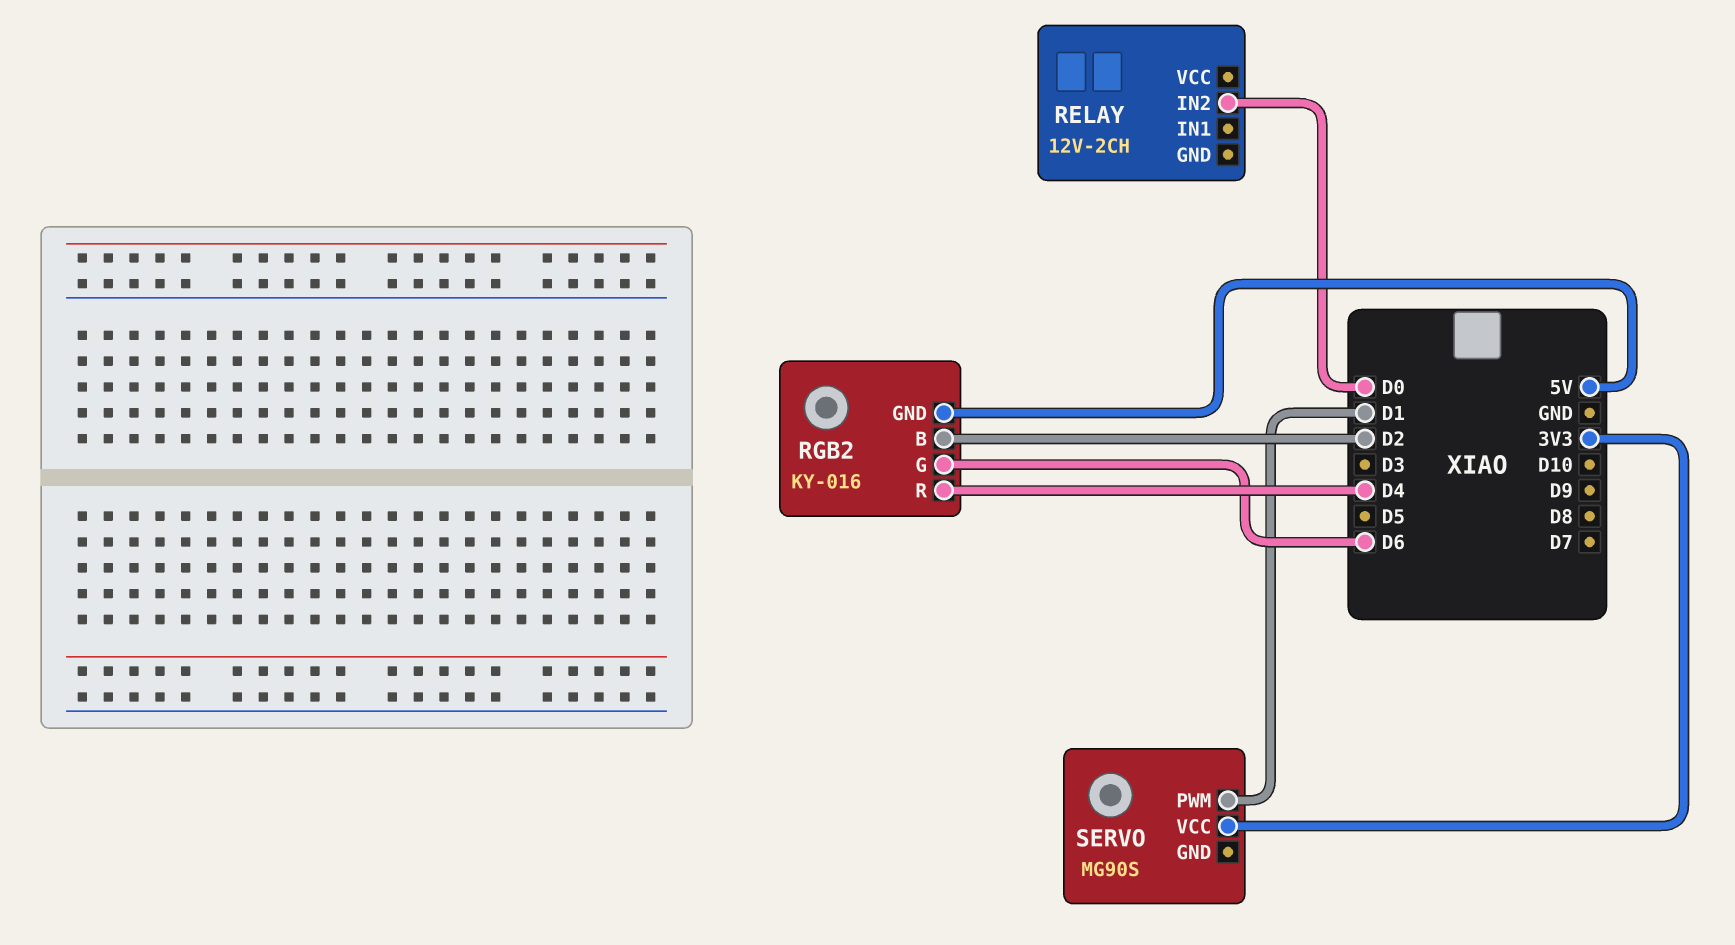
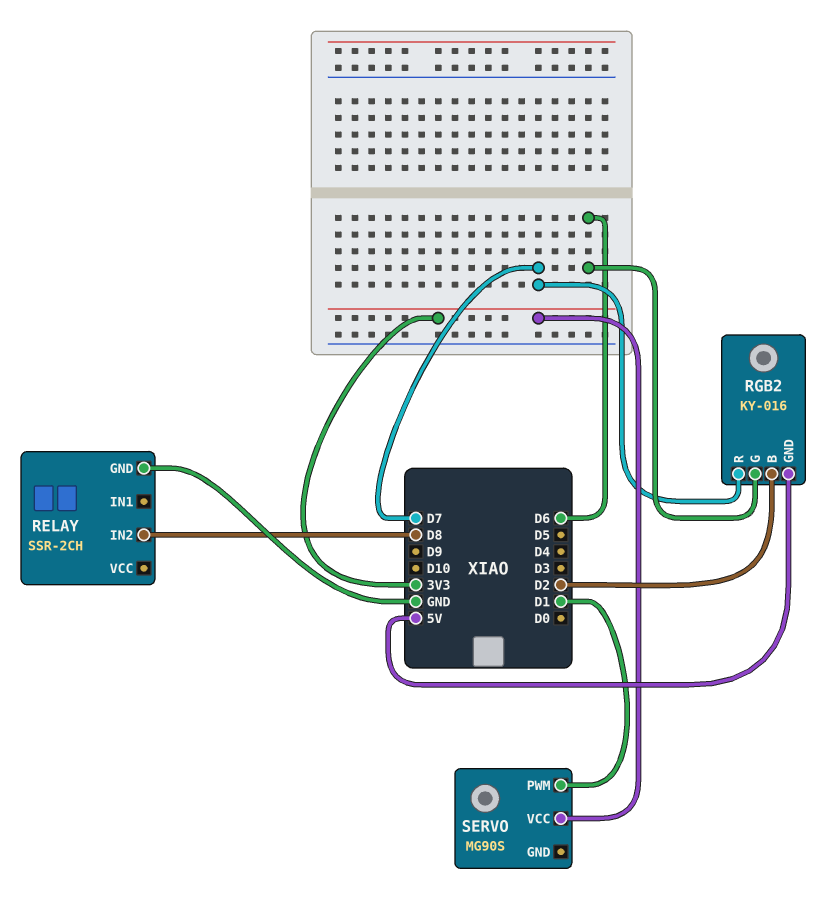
RELAY: 12V-2CH -> SSR-2CH
RELAY pin GND: none -> GND
RELAY pin IN2: D0 -> D8
RGB2 pin R: D4 -> D7

